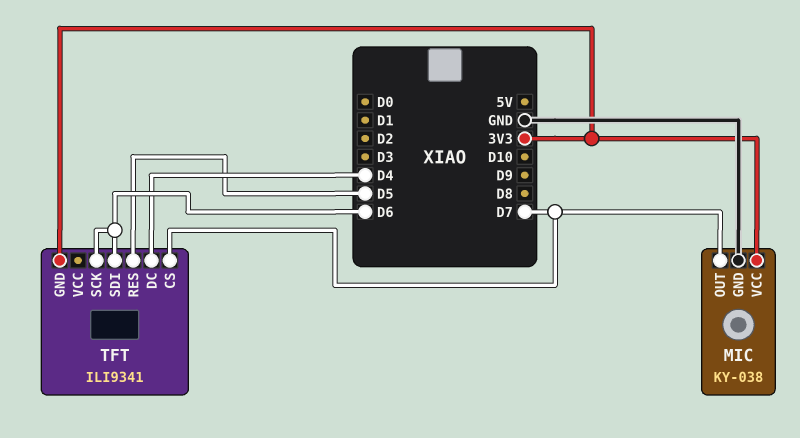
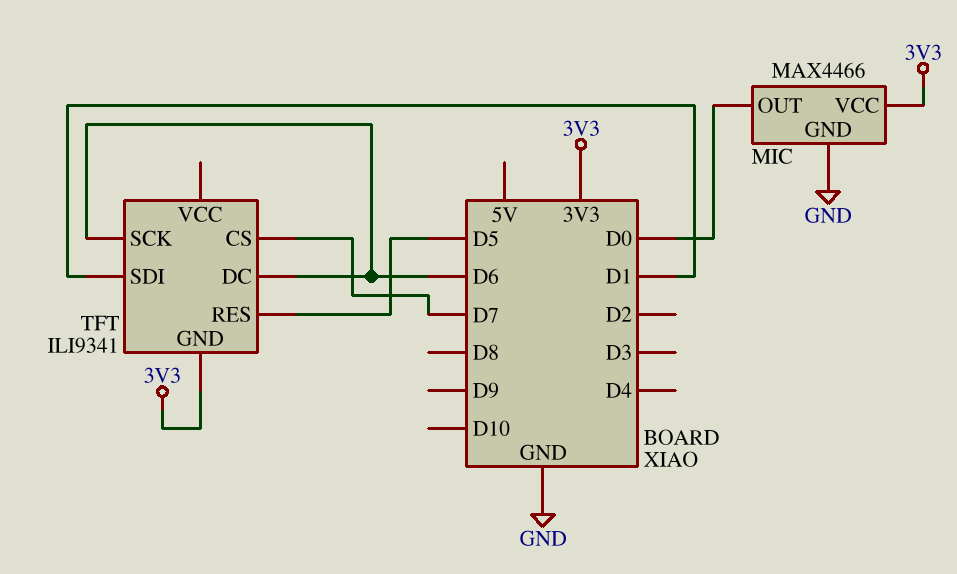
MIC: KY-038 -> MAX4466
MIC pin OUT: D7 -> D0
TFT pin DC: D4 -> D6
TFT pin SDI: D6 -> D1

